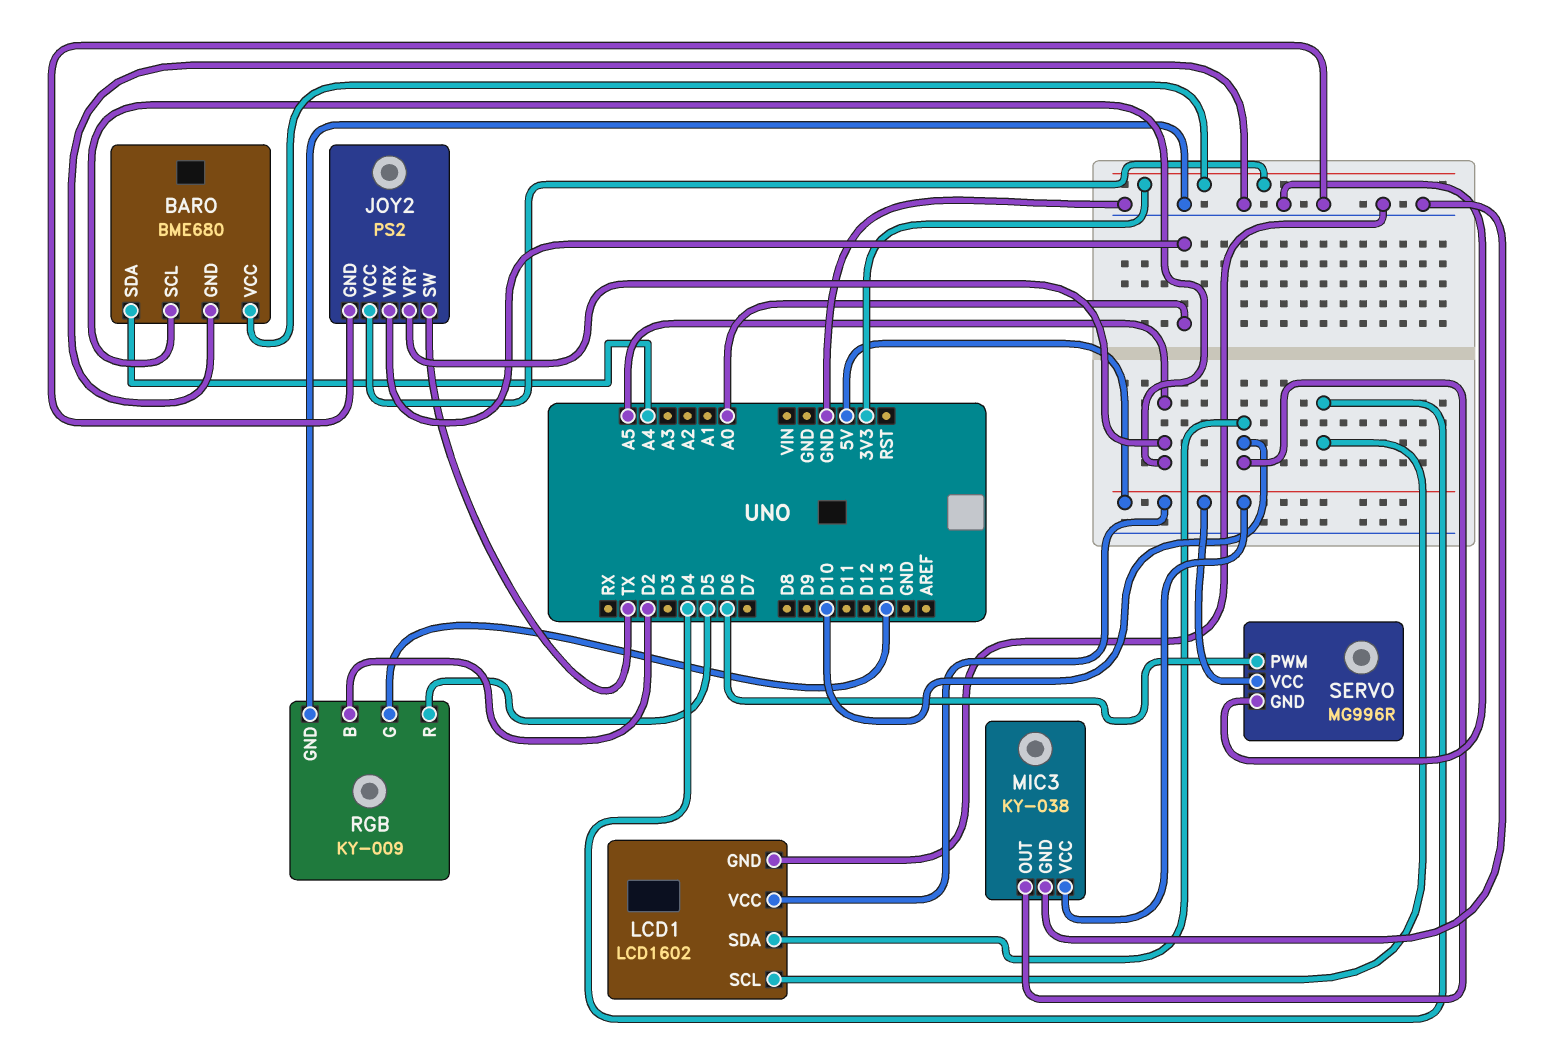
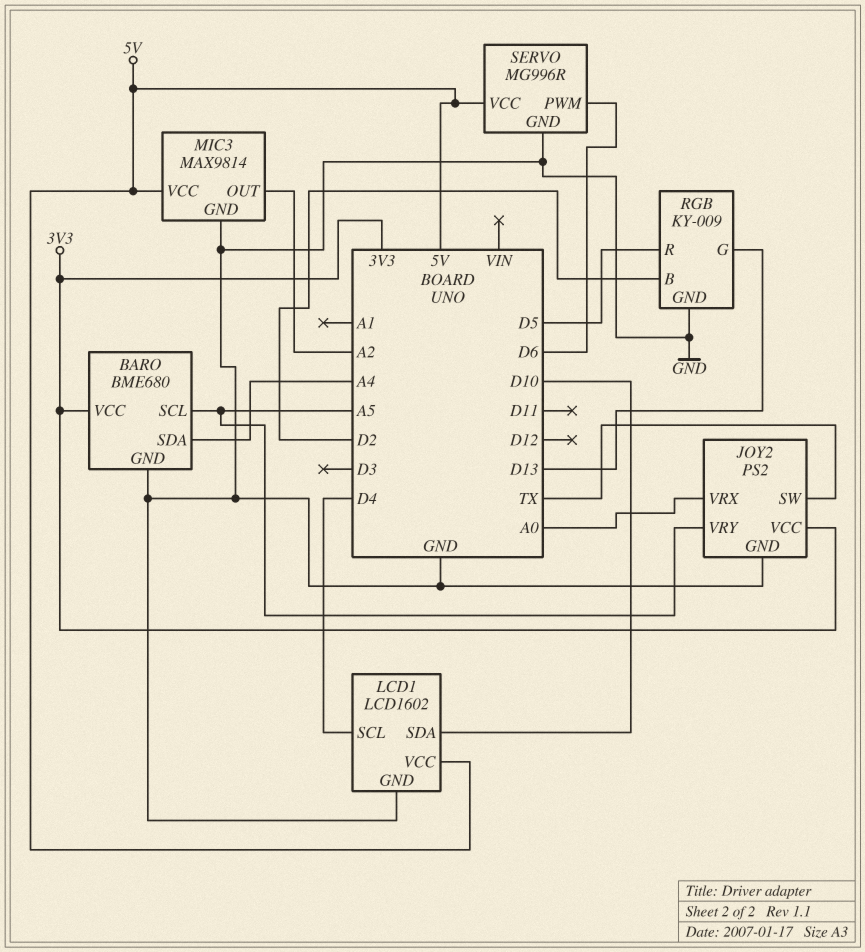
MIC3: KY-038 -> MAX9814
MIC3 pin OUT: D10 -> A2

